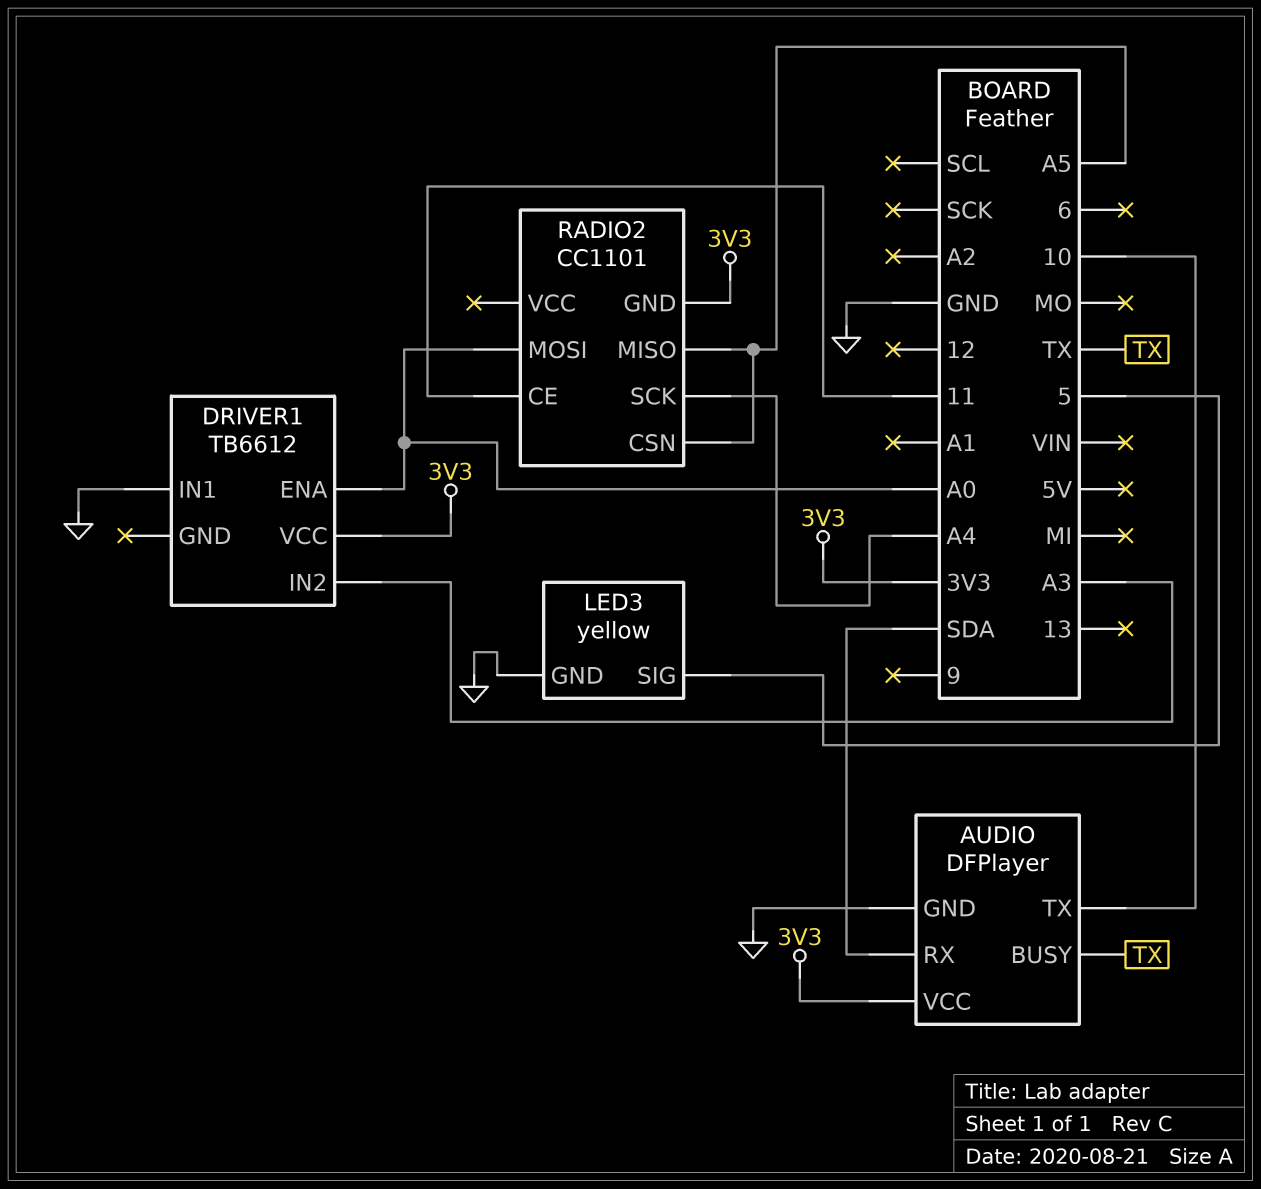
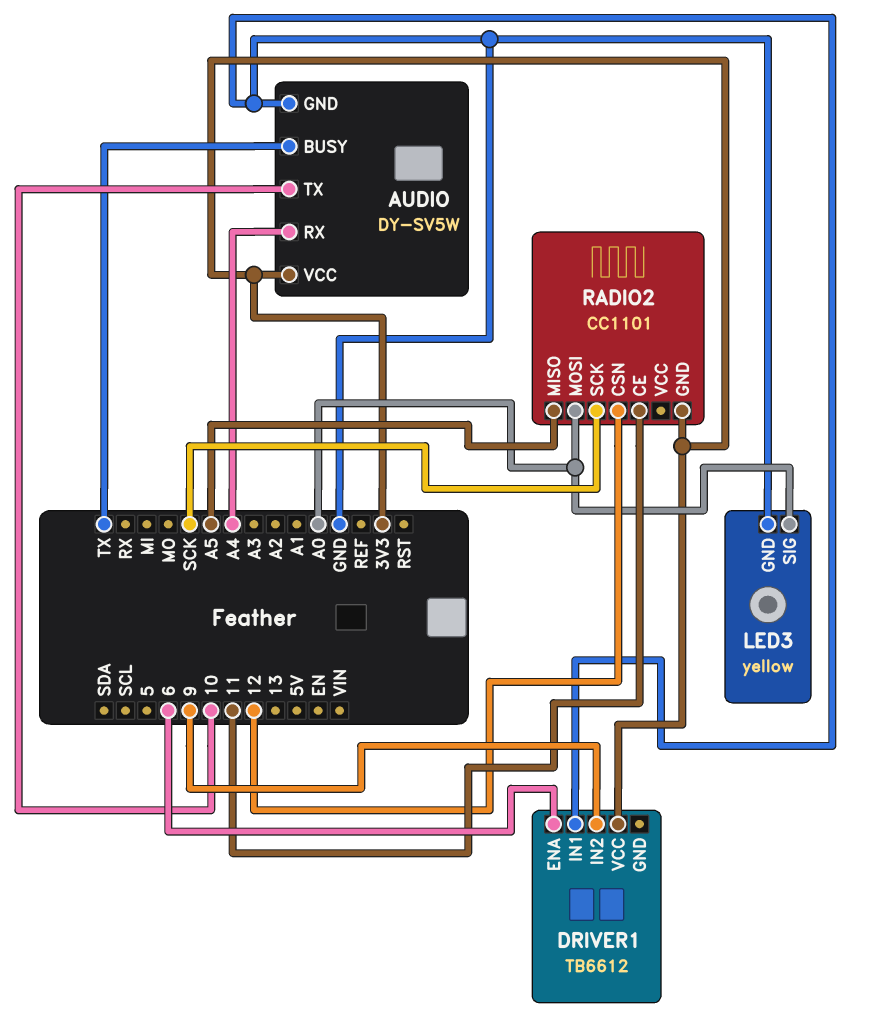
AUDIO: DFPlayer -> DY-SV5W
AUDIO pin RX: SDA -> A4
DRIVER1 pin ENA: A0 -> 6
DRIVER1 pin IN2: A3 -> 9
LED3 pin SIG: 5 -> A0
RADIO2 pin CSN: A5 -> 12
RADIO2 pin SCK: A4 -> SCK

